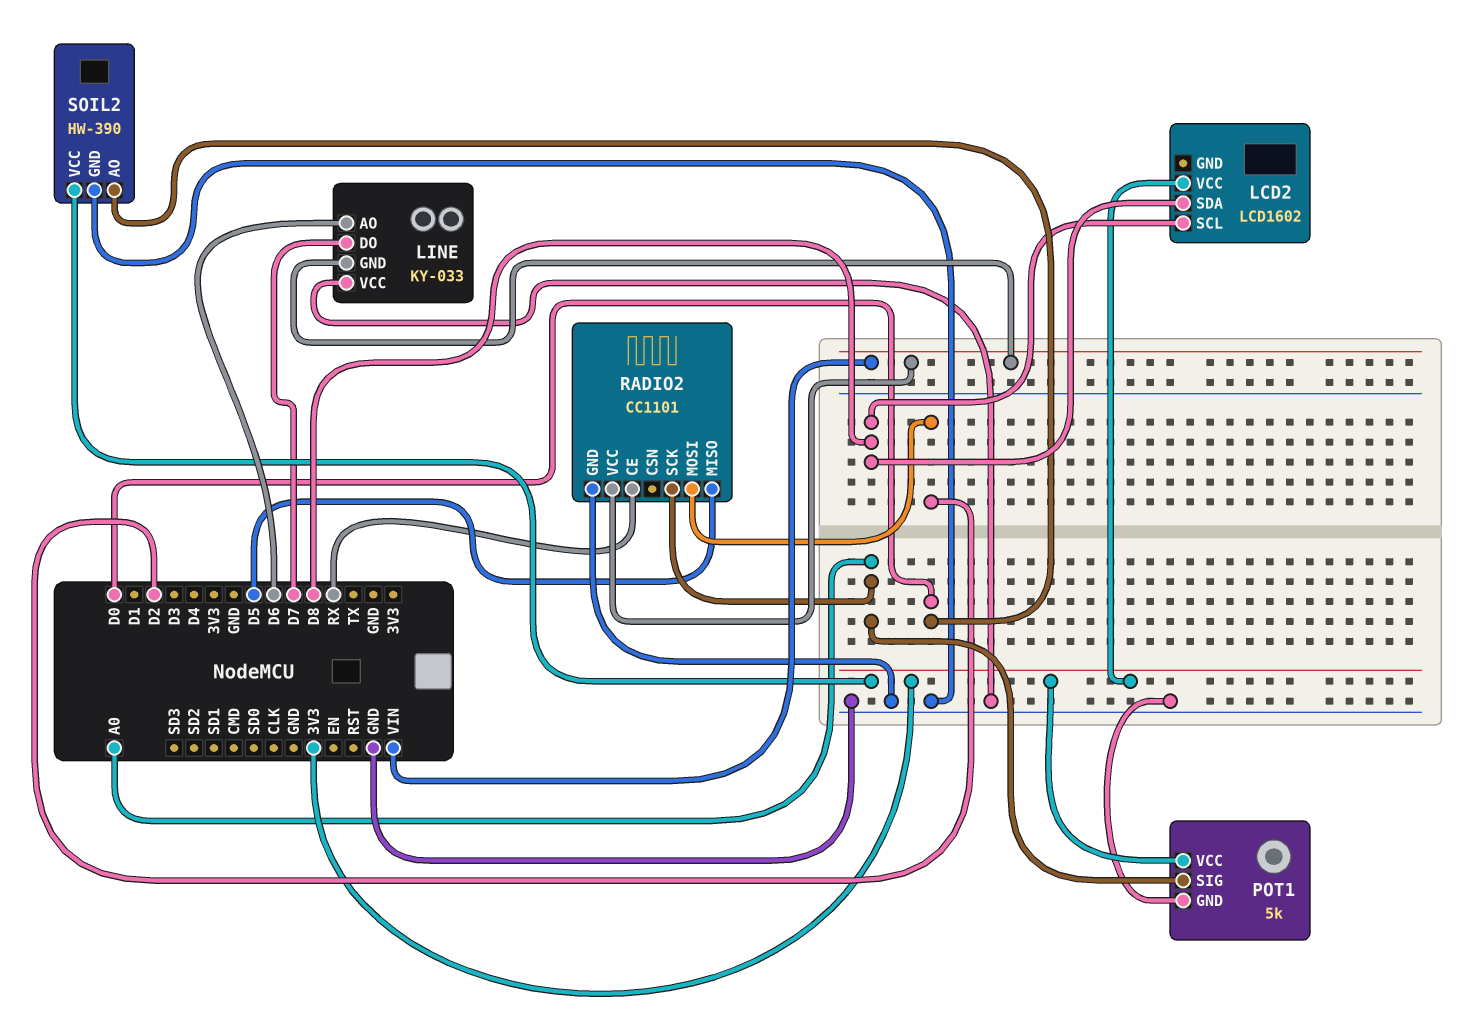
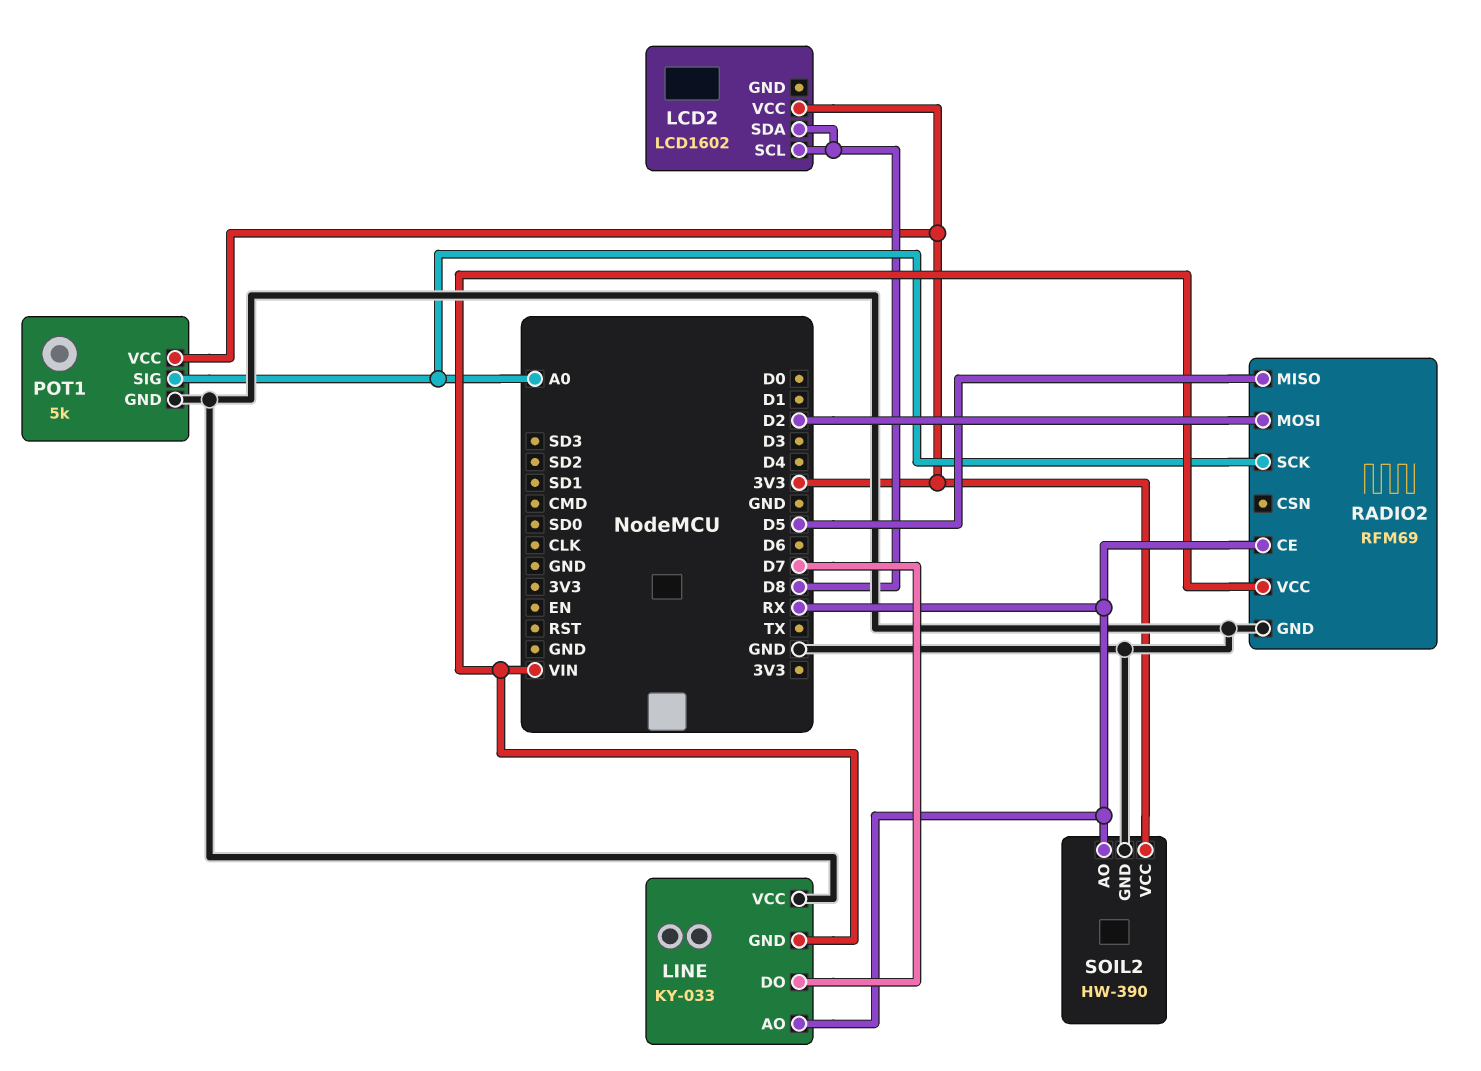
LINE pin AO: D6 -> RX
RADIO2: CC1101 -> RFM69
SOIL2 pin AO: D0 -> RX

